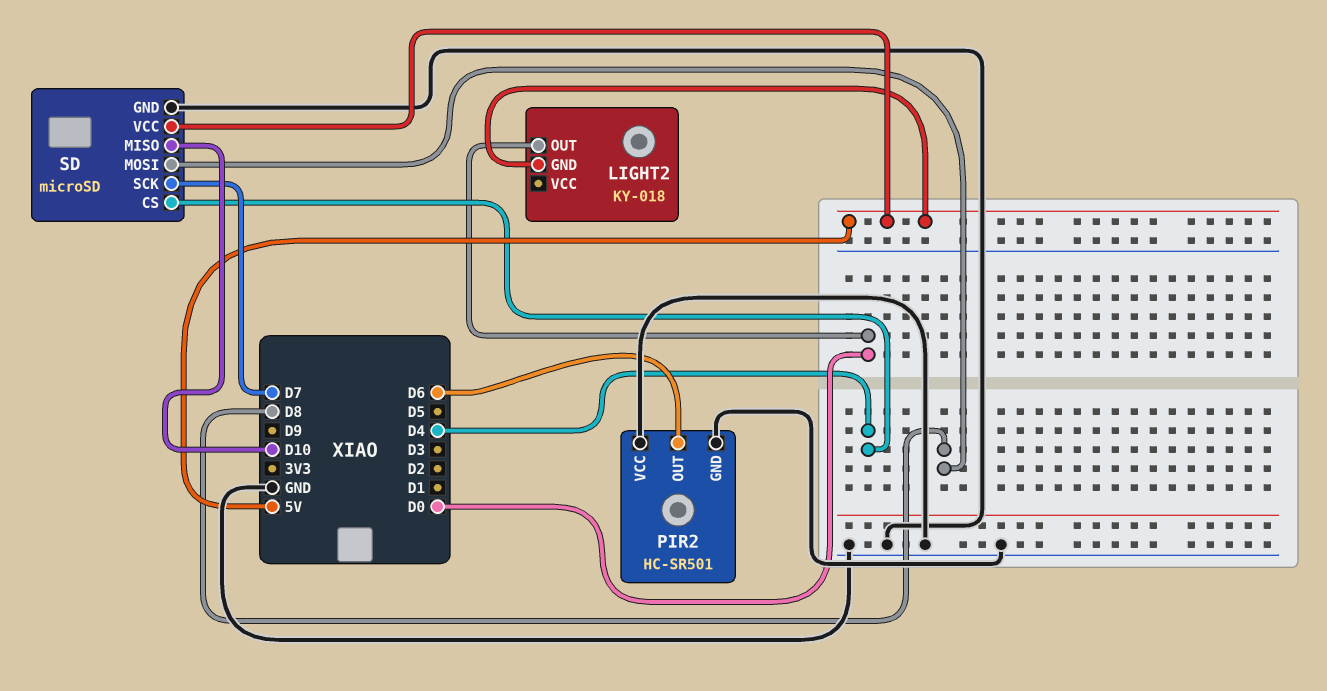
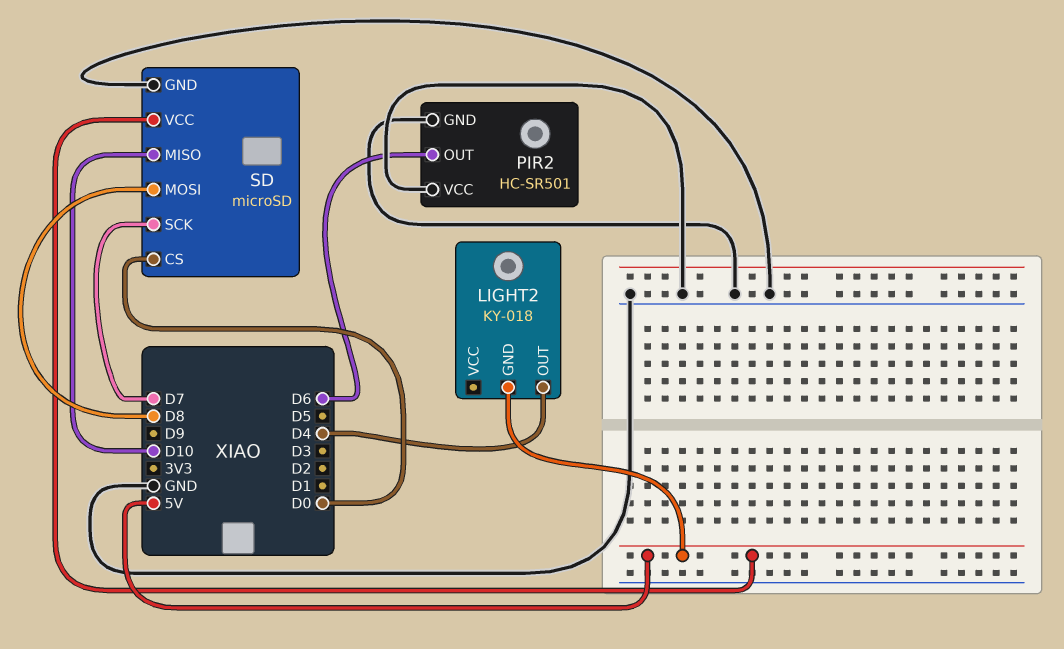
LIGHT2 pin OUT: D0 -> D4
SD pin CS: D4 -> D0

